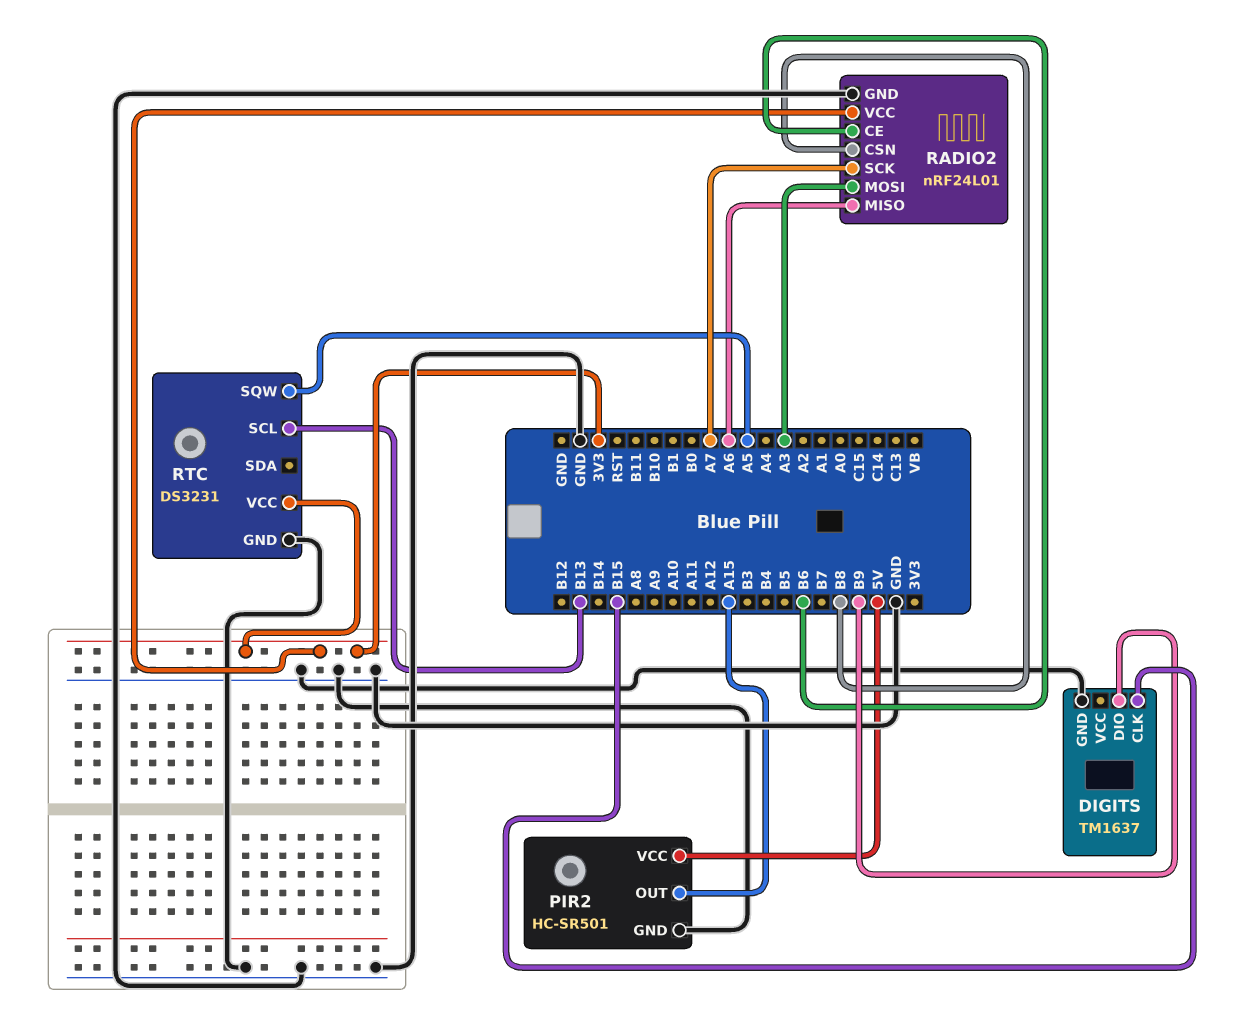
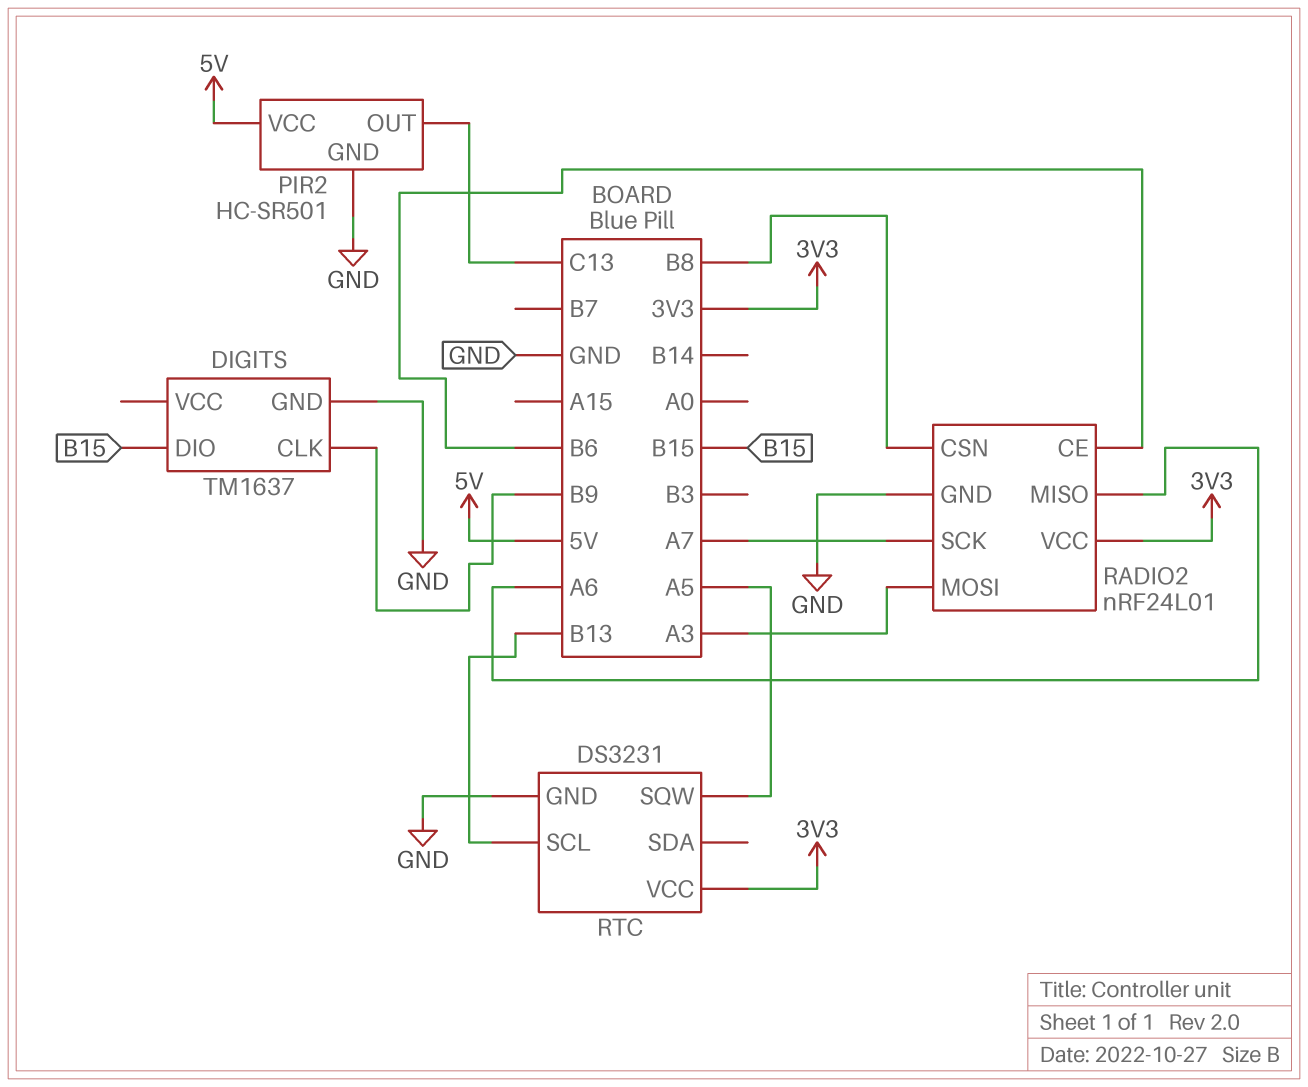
DIGITS pin CLK: B15 -> B9
DIGITS pin DIO: B9 -> B15
PIR2 pin OUT: A15 -> C13

